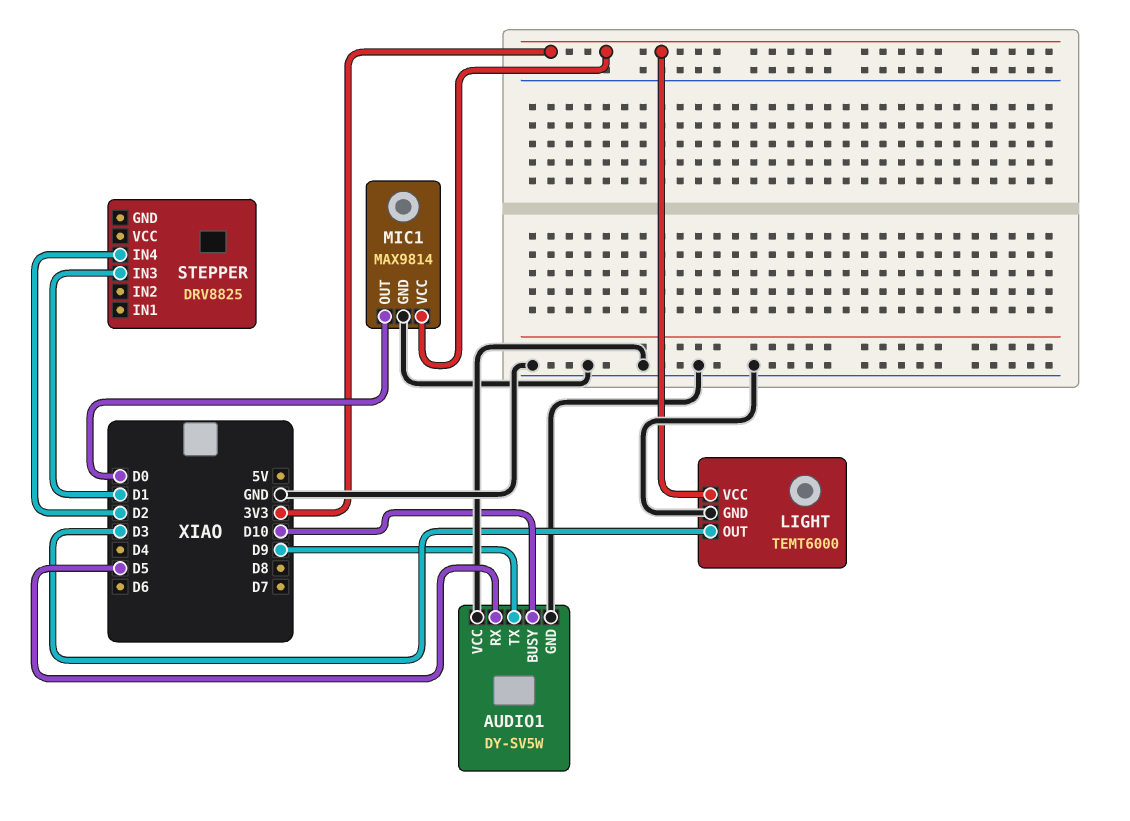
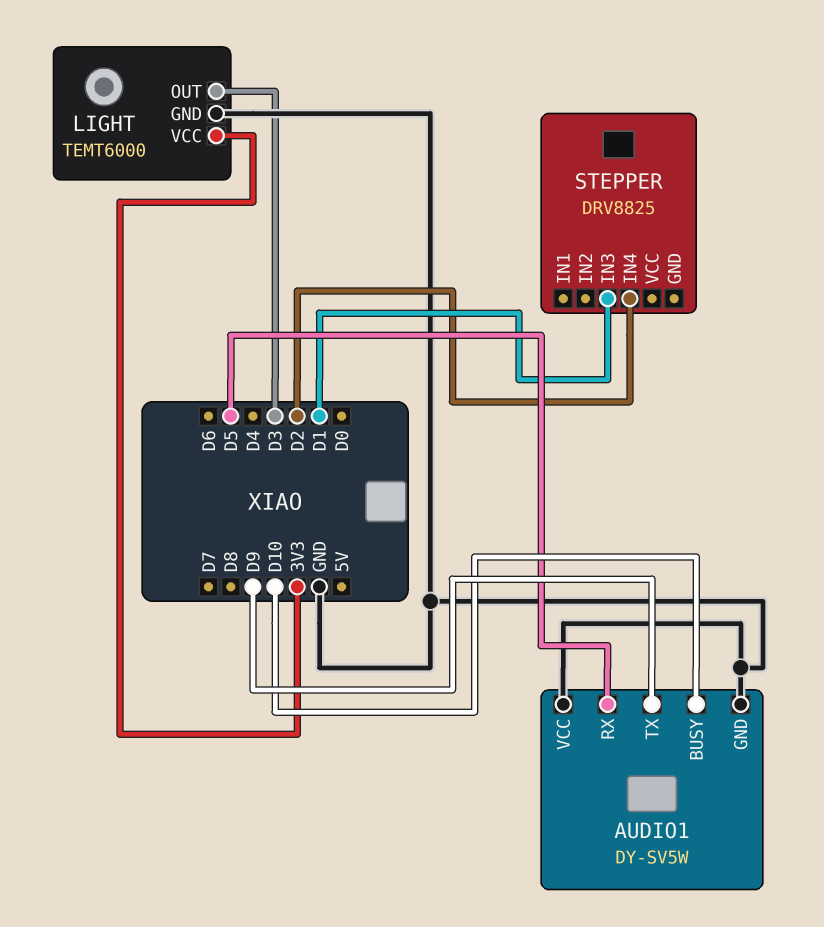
MIC1: MAX9814 -> none
MIC1 pin GND: GND -> none
MIC1 pin OUT: D0 -> none
MIC1 pin VCC: 3V3 -> none

